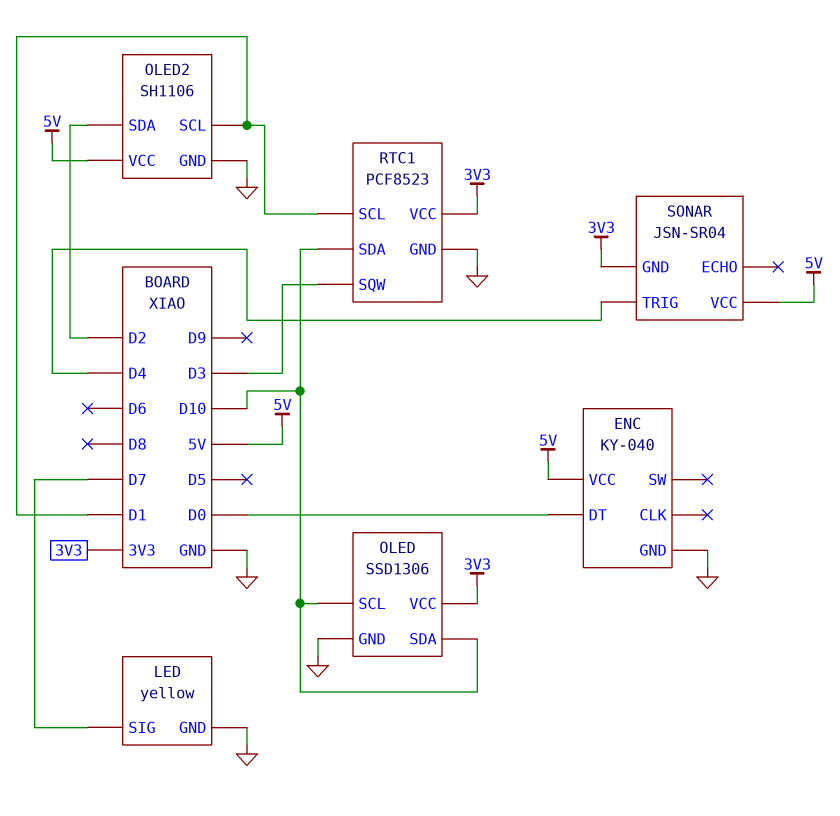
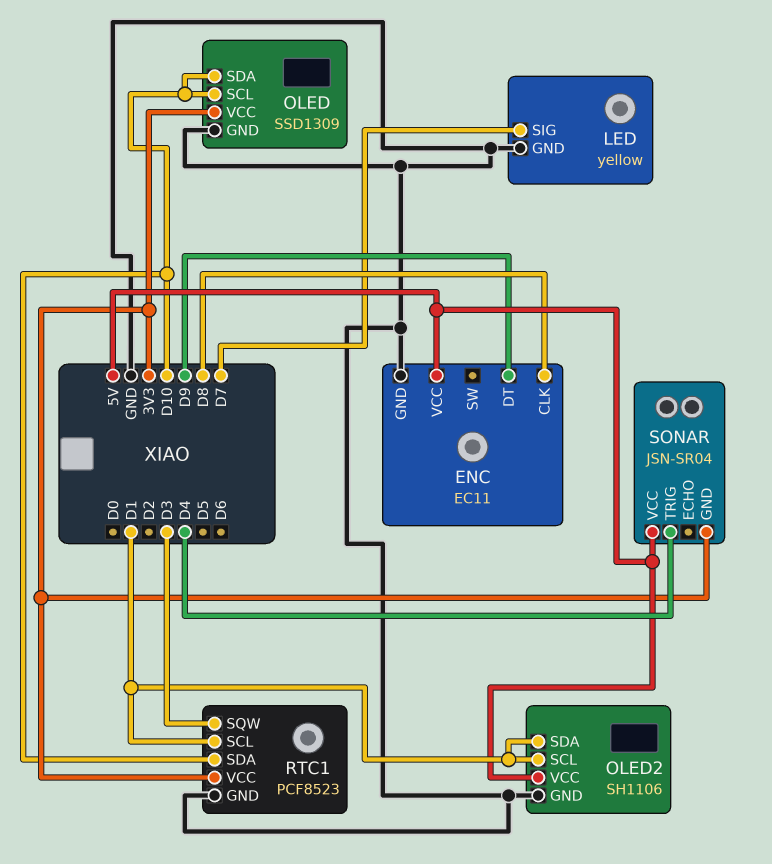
ENC: KY-040 -> EC11
ENC pin CLK: none -> D8
ENC pin DT: D0 -> D9
OLED: SSD1306 -> SSD1309
OLED2 pin SDA: D2 -> D1

